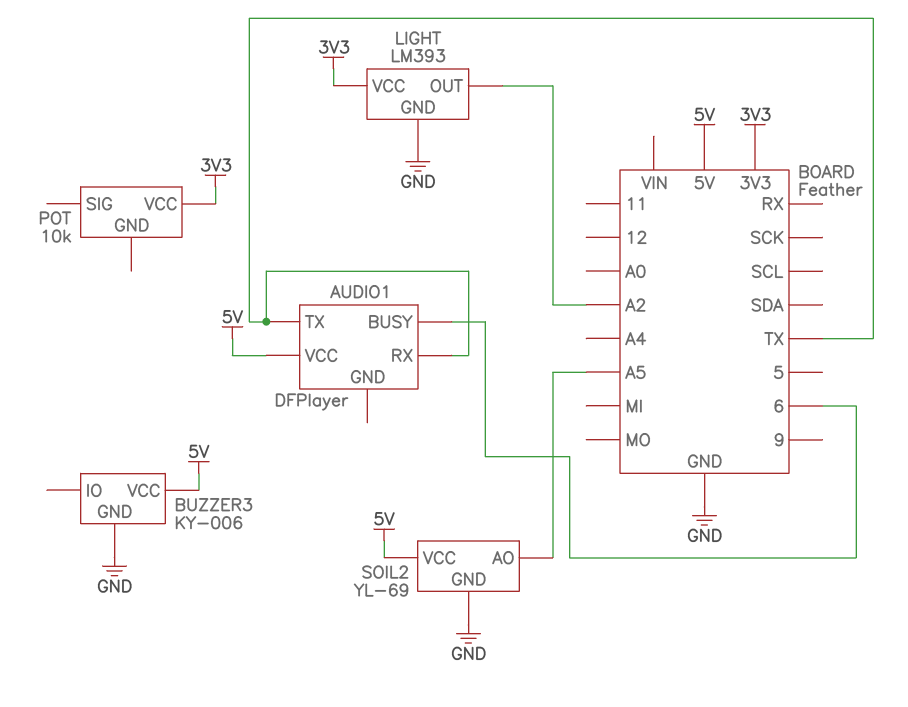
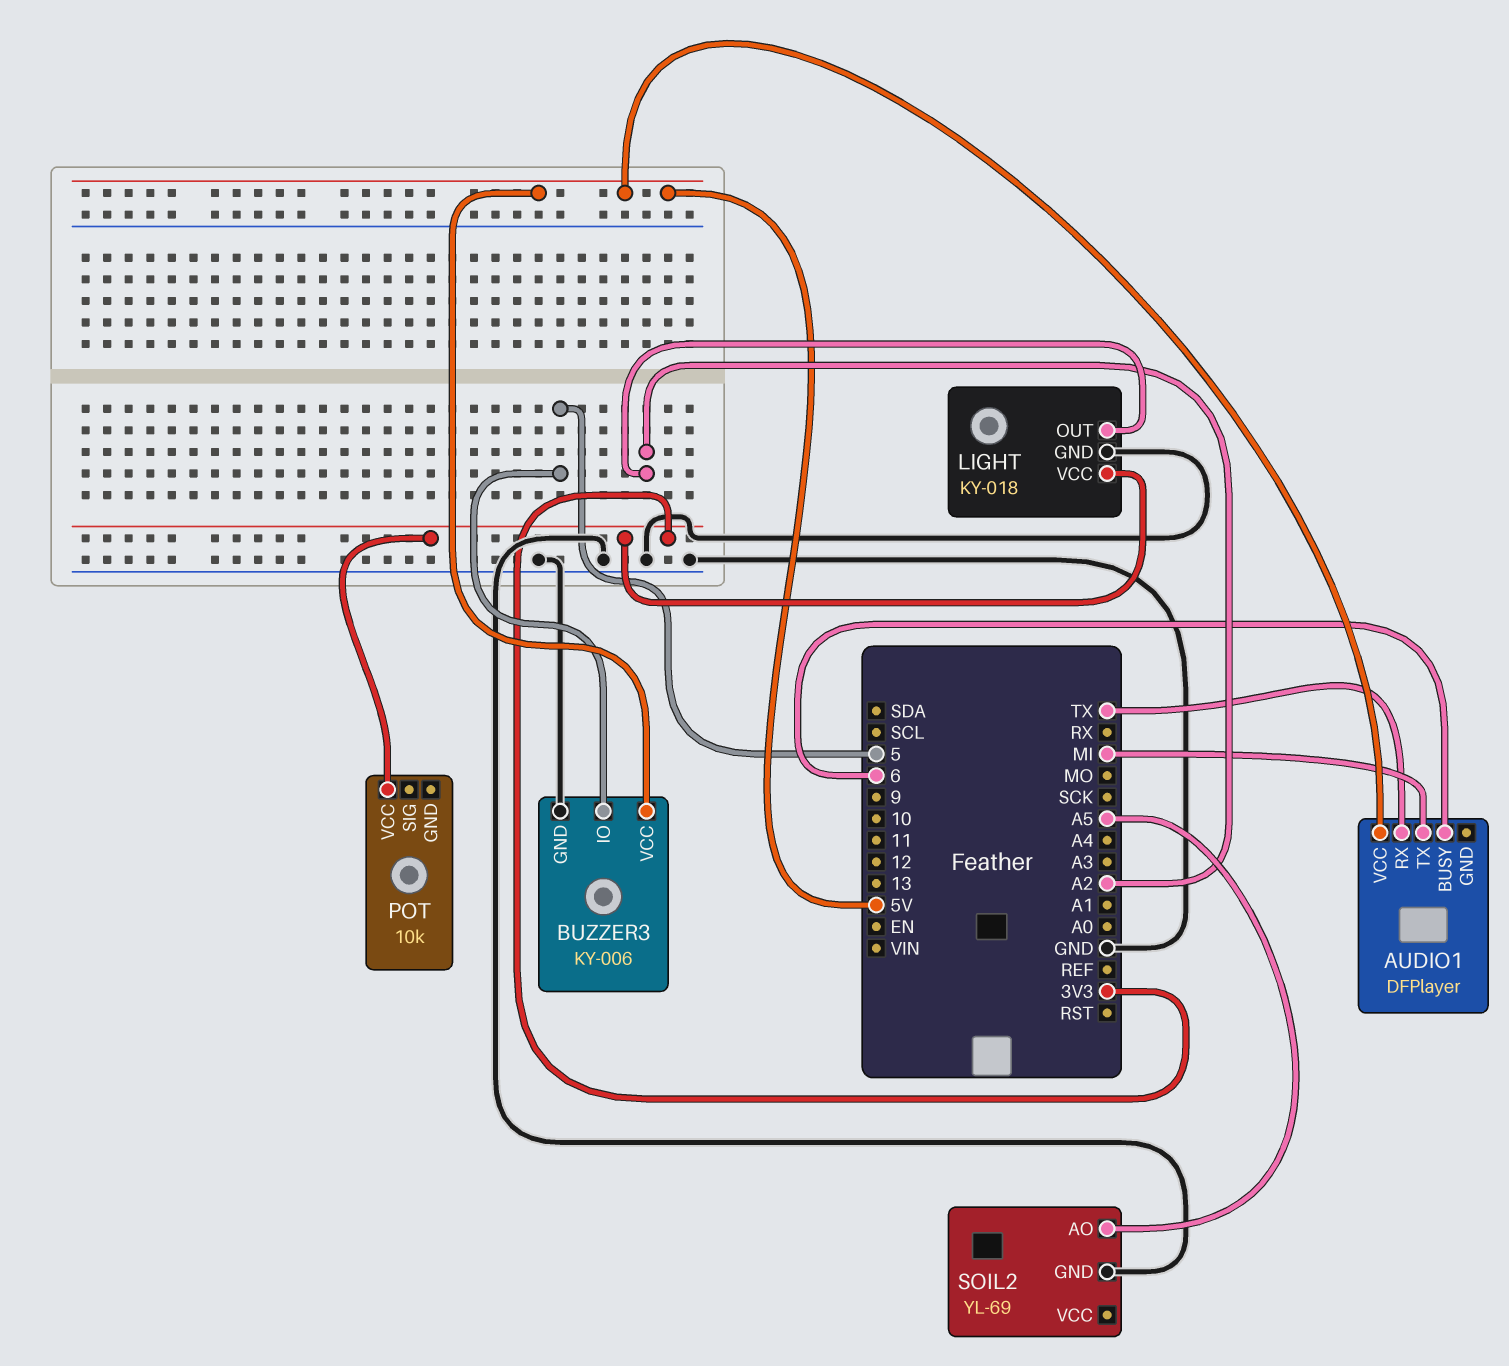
AUDIO1 pin TX: TX -> MI
BUZZER3 pin IO: none -> 5
LIGHT: LM393 -> KY-018
SOIL2 pin VCC: 5V -> none

